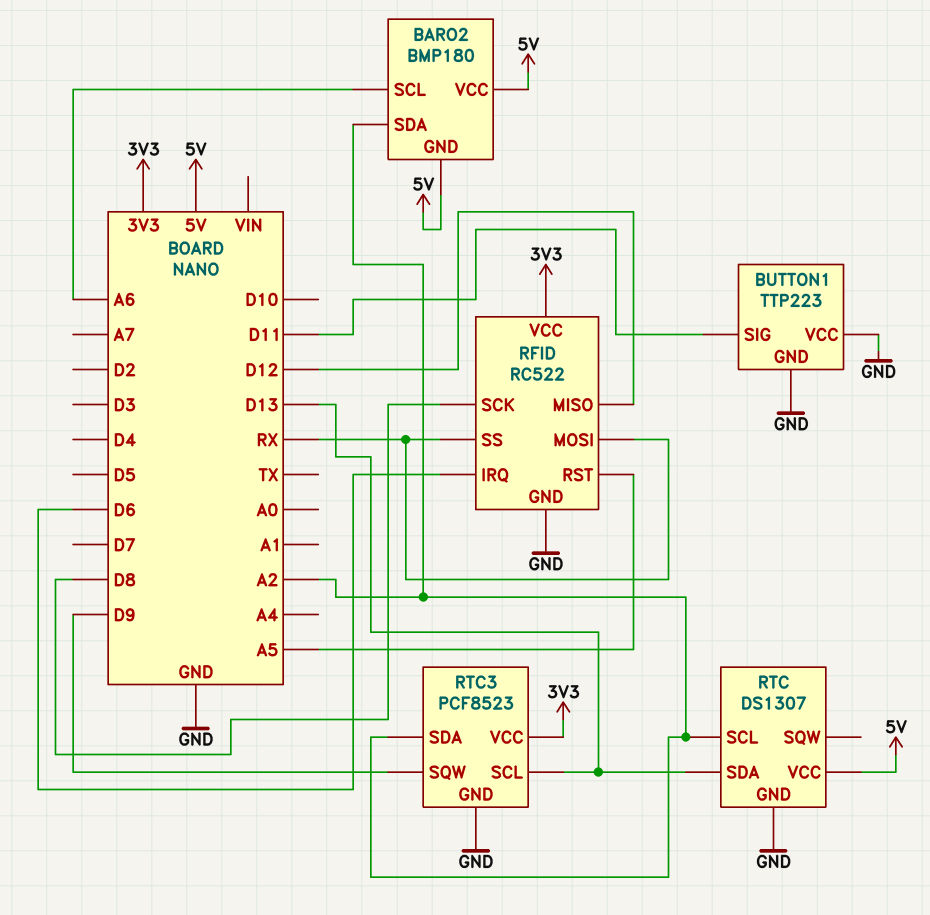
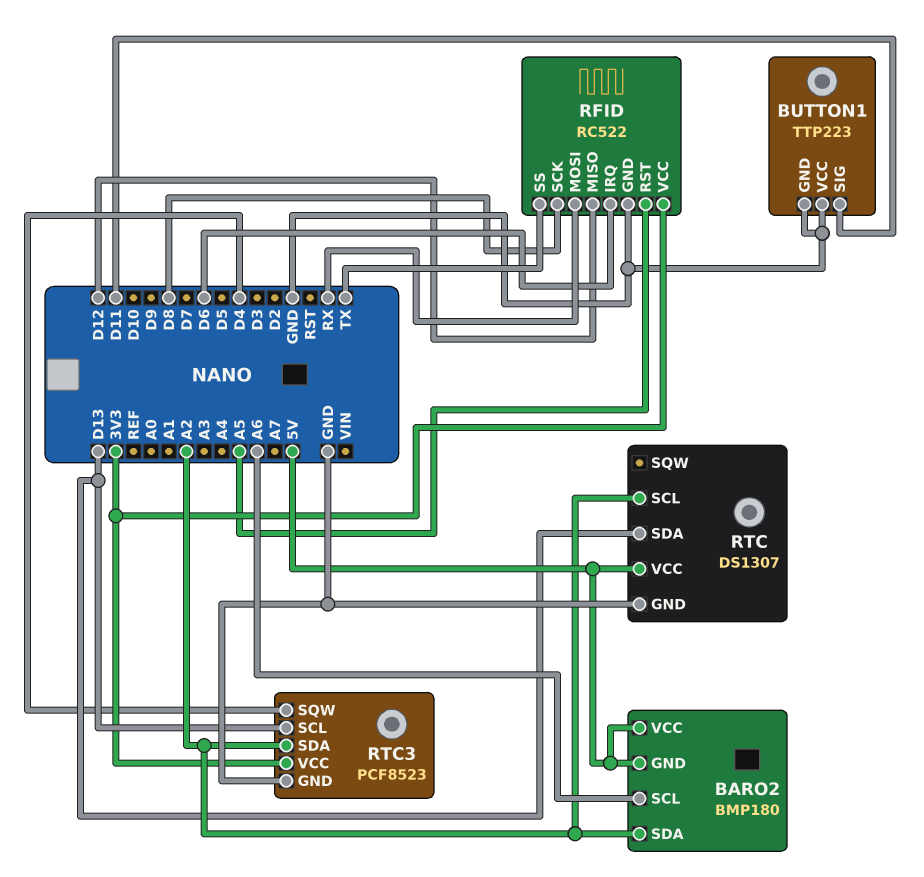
RFID pin SS: RX -> TX
RTC3 pin SQW: D9 -> D4

